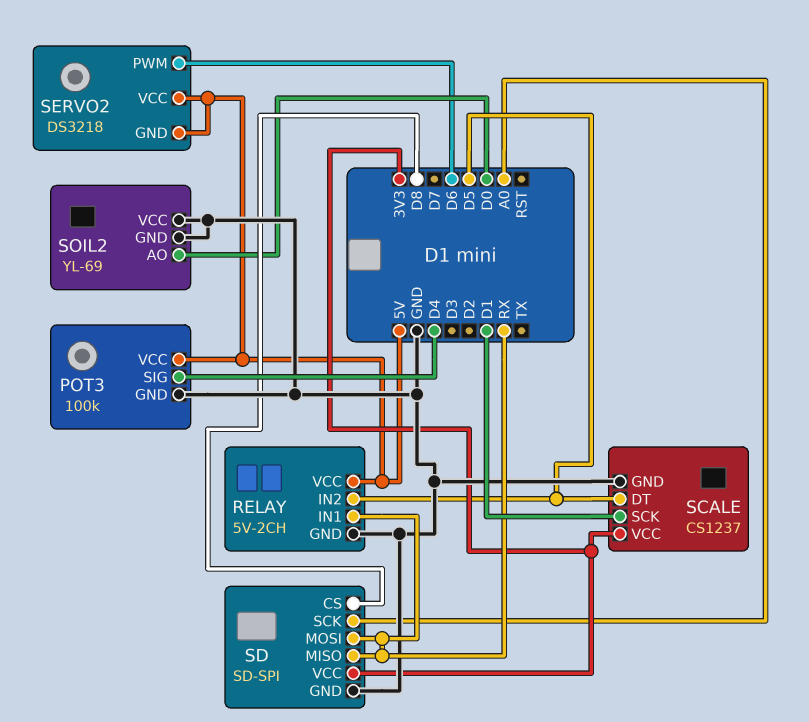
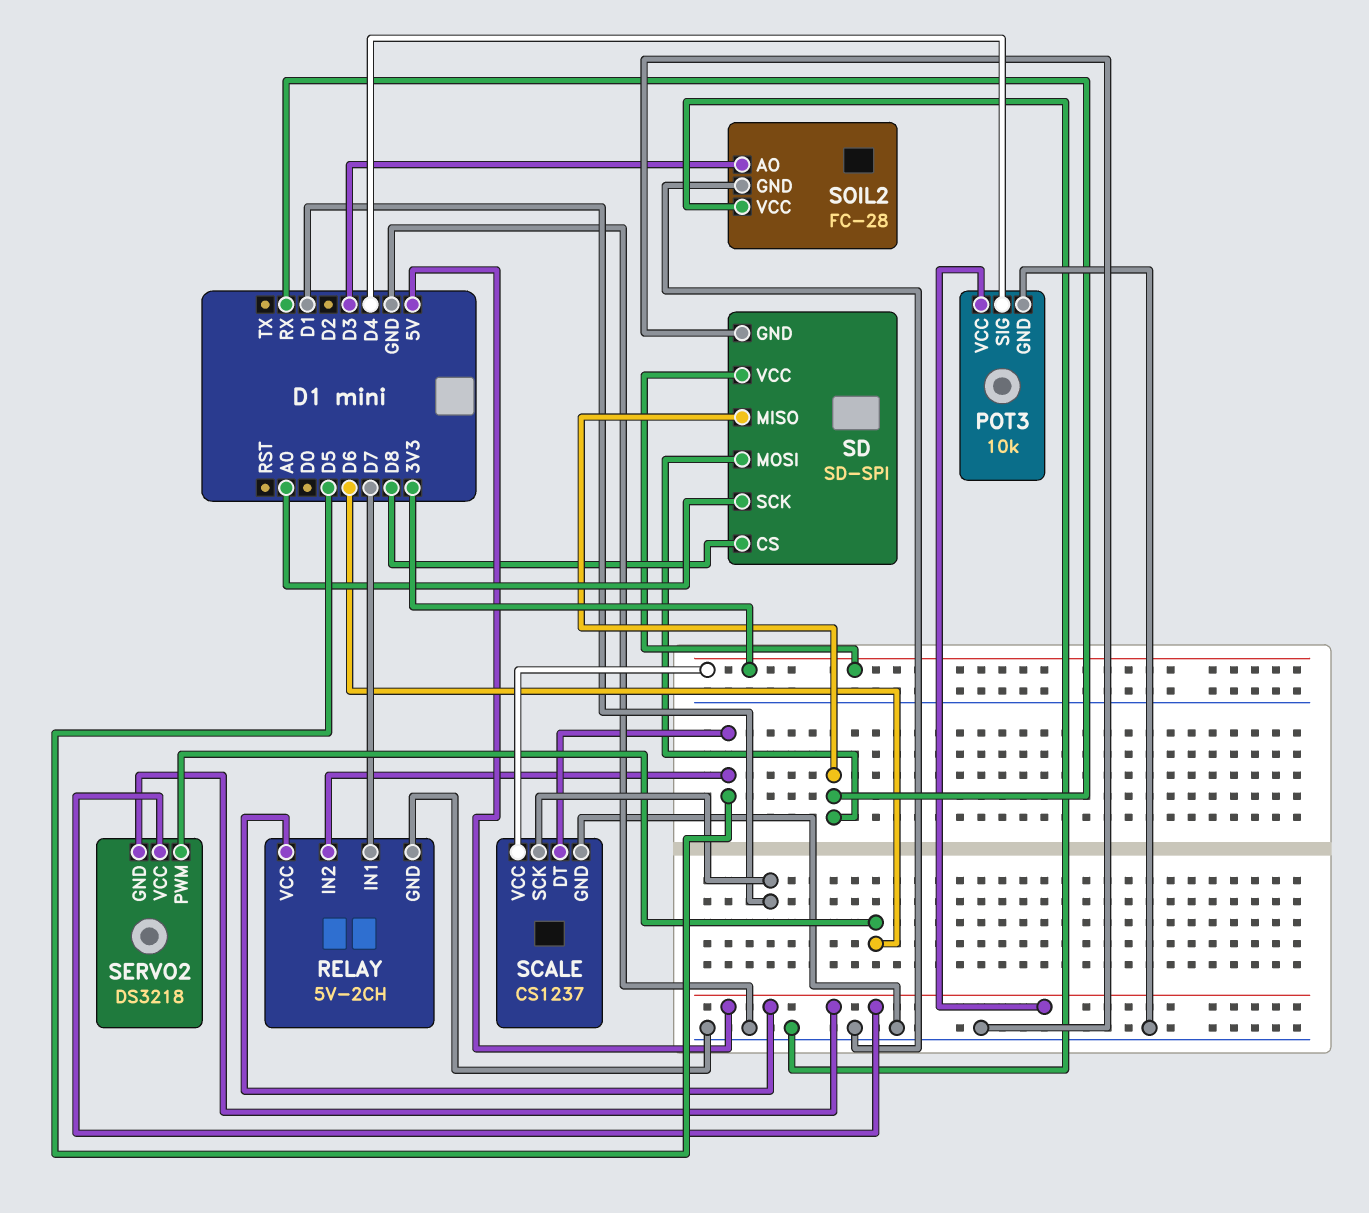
POT3: 100k -> 10k
RELAY pin IN1: RX -> D7
SOIL2: YL-69 -> FC-28
SOIL2 pin AO: D0 -> D3

